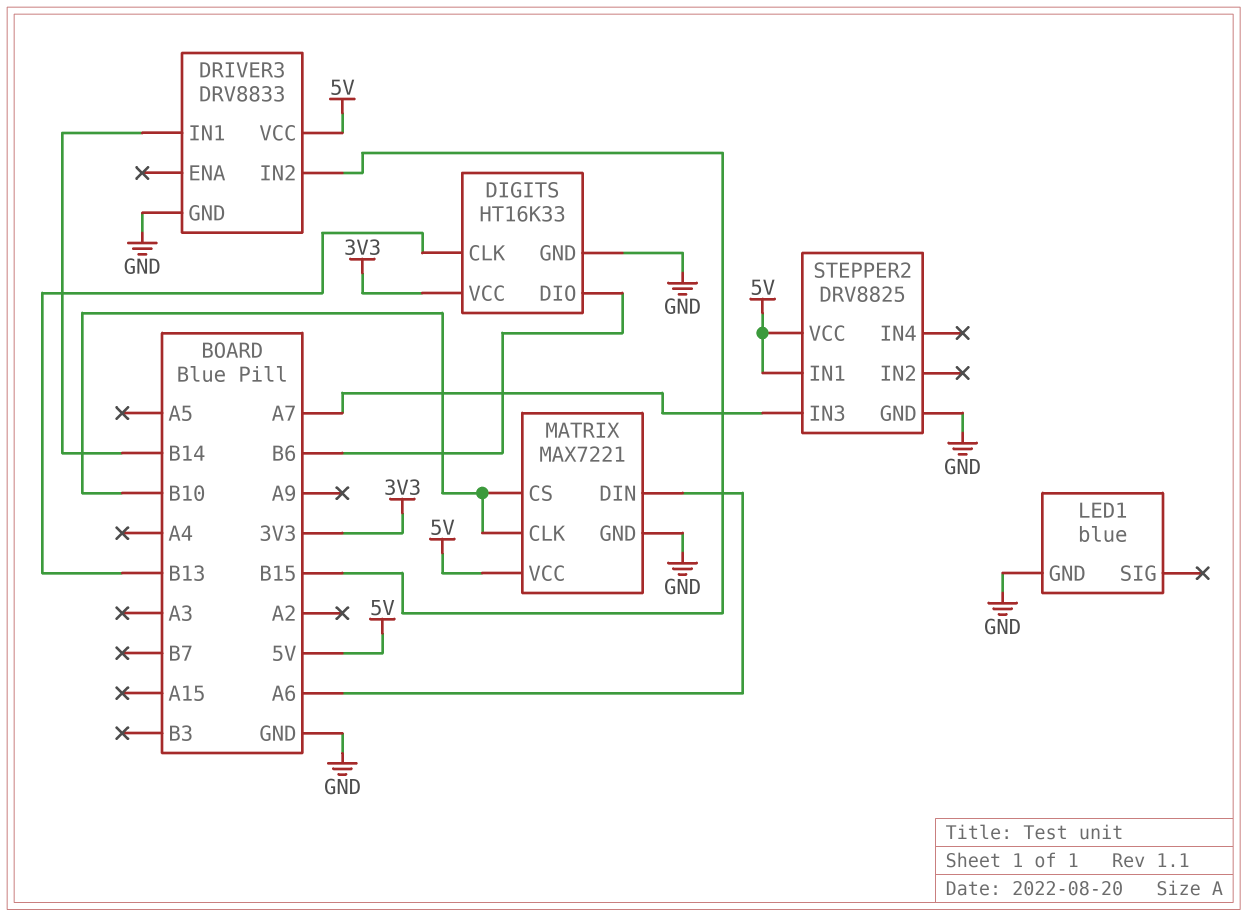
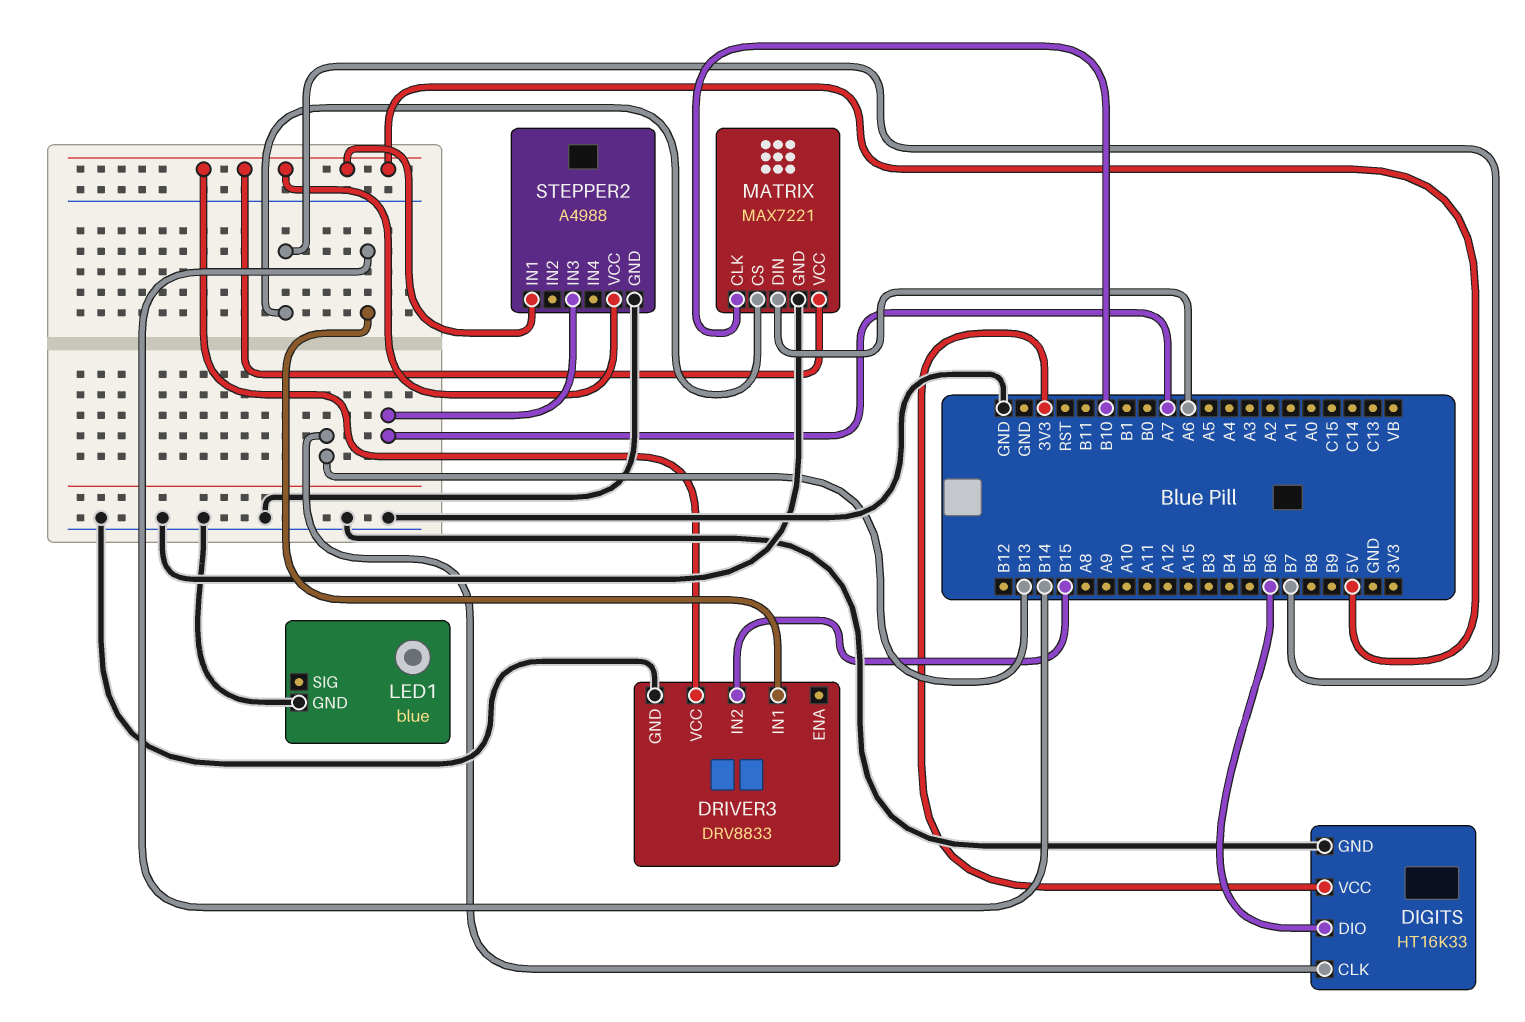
MATRIX pin CS: B10 -> B7
STEPPER2: DRV8825 -> A4988

